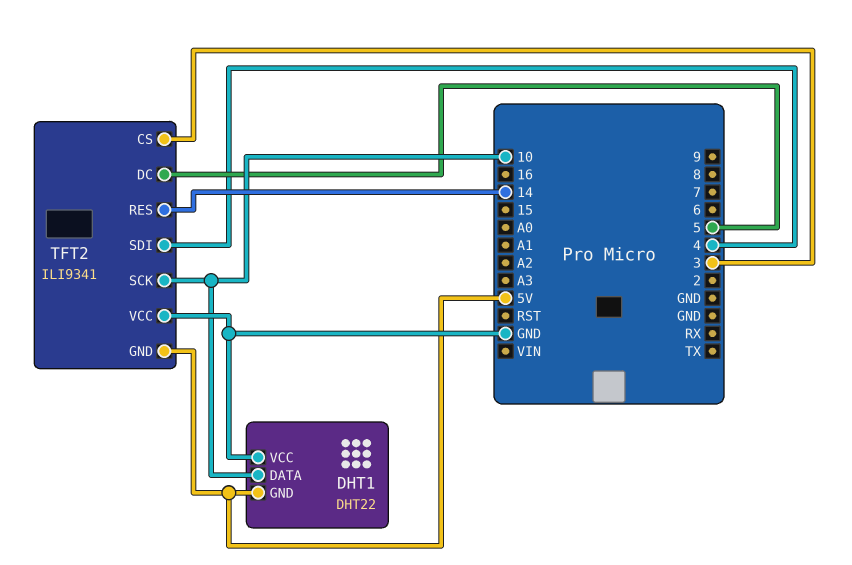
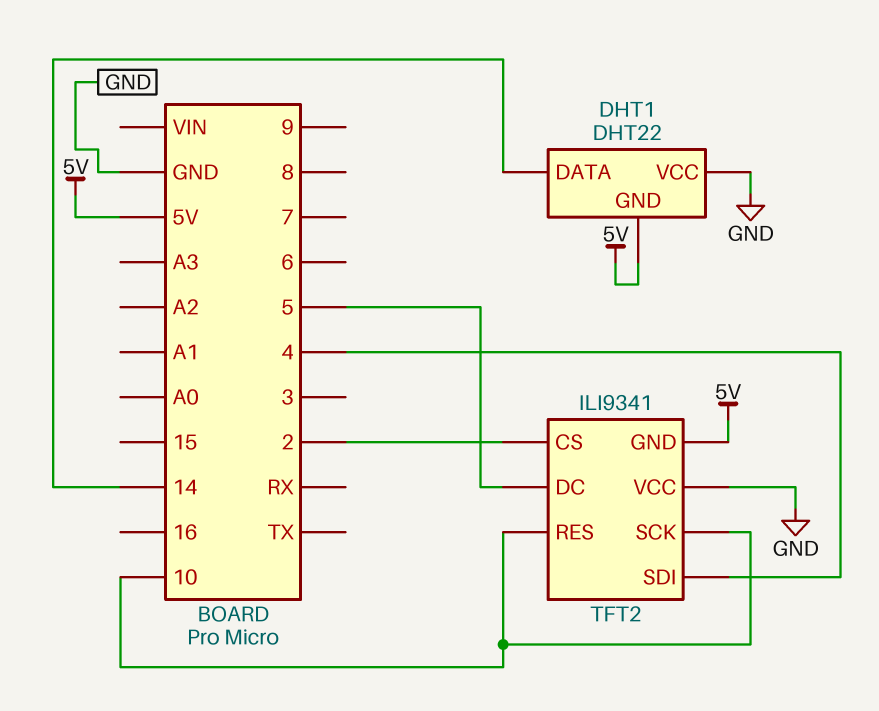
DHT1 pin DATA: 10 -> 14
TFT2 pin CS: 3 -> 2
TFT2 pin RES: 14 -> 10

